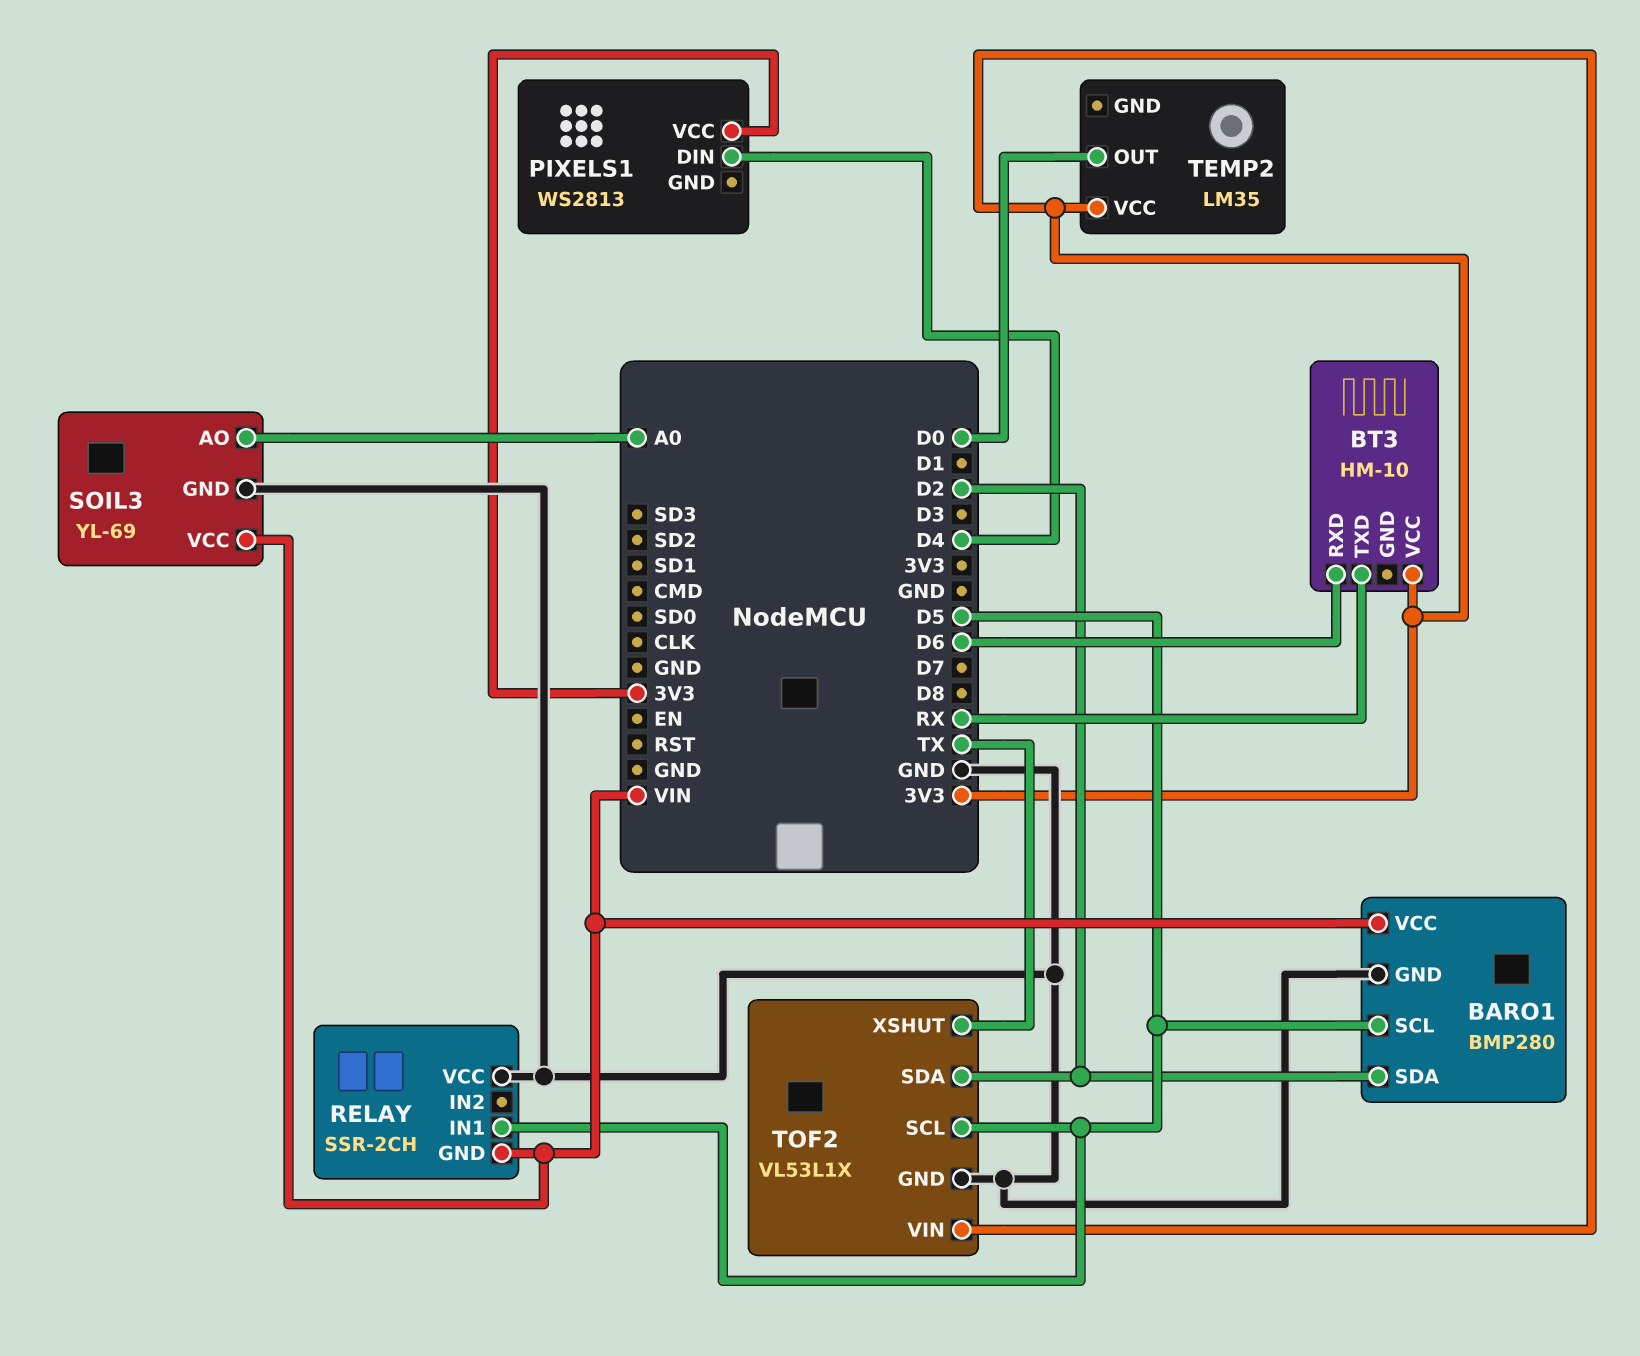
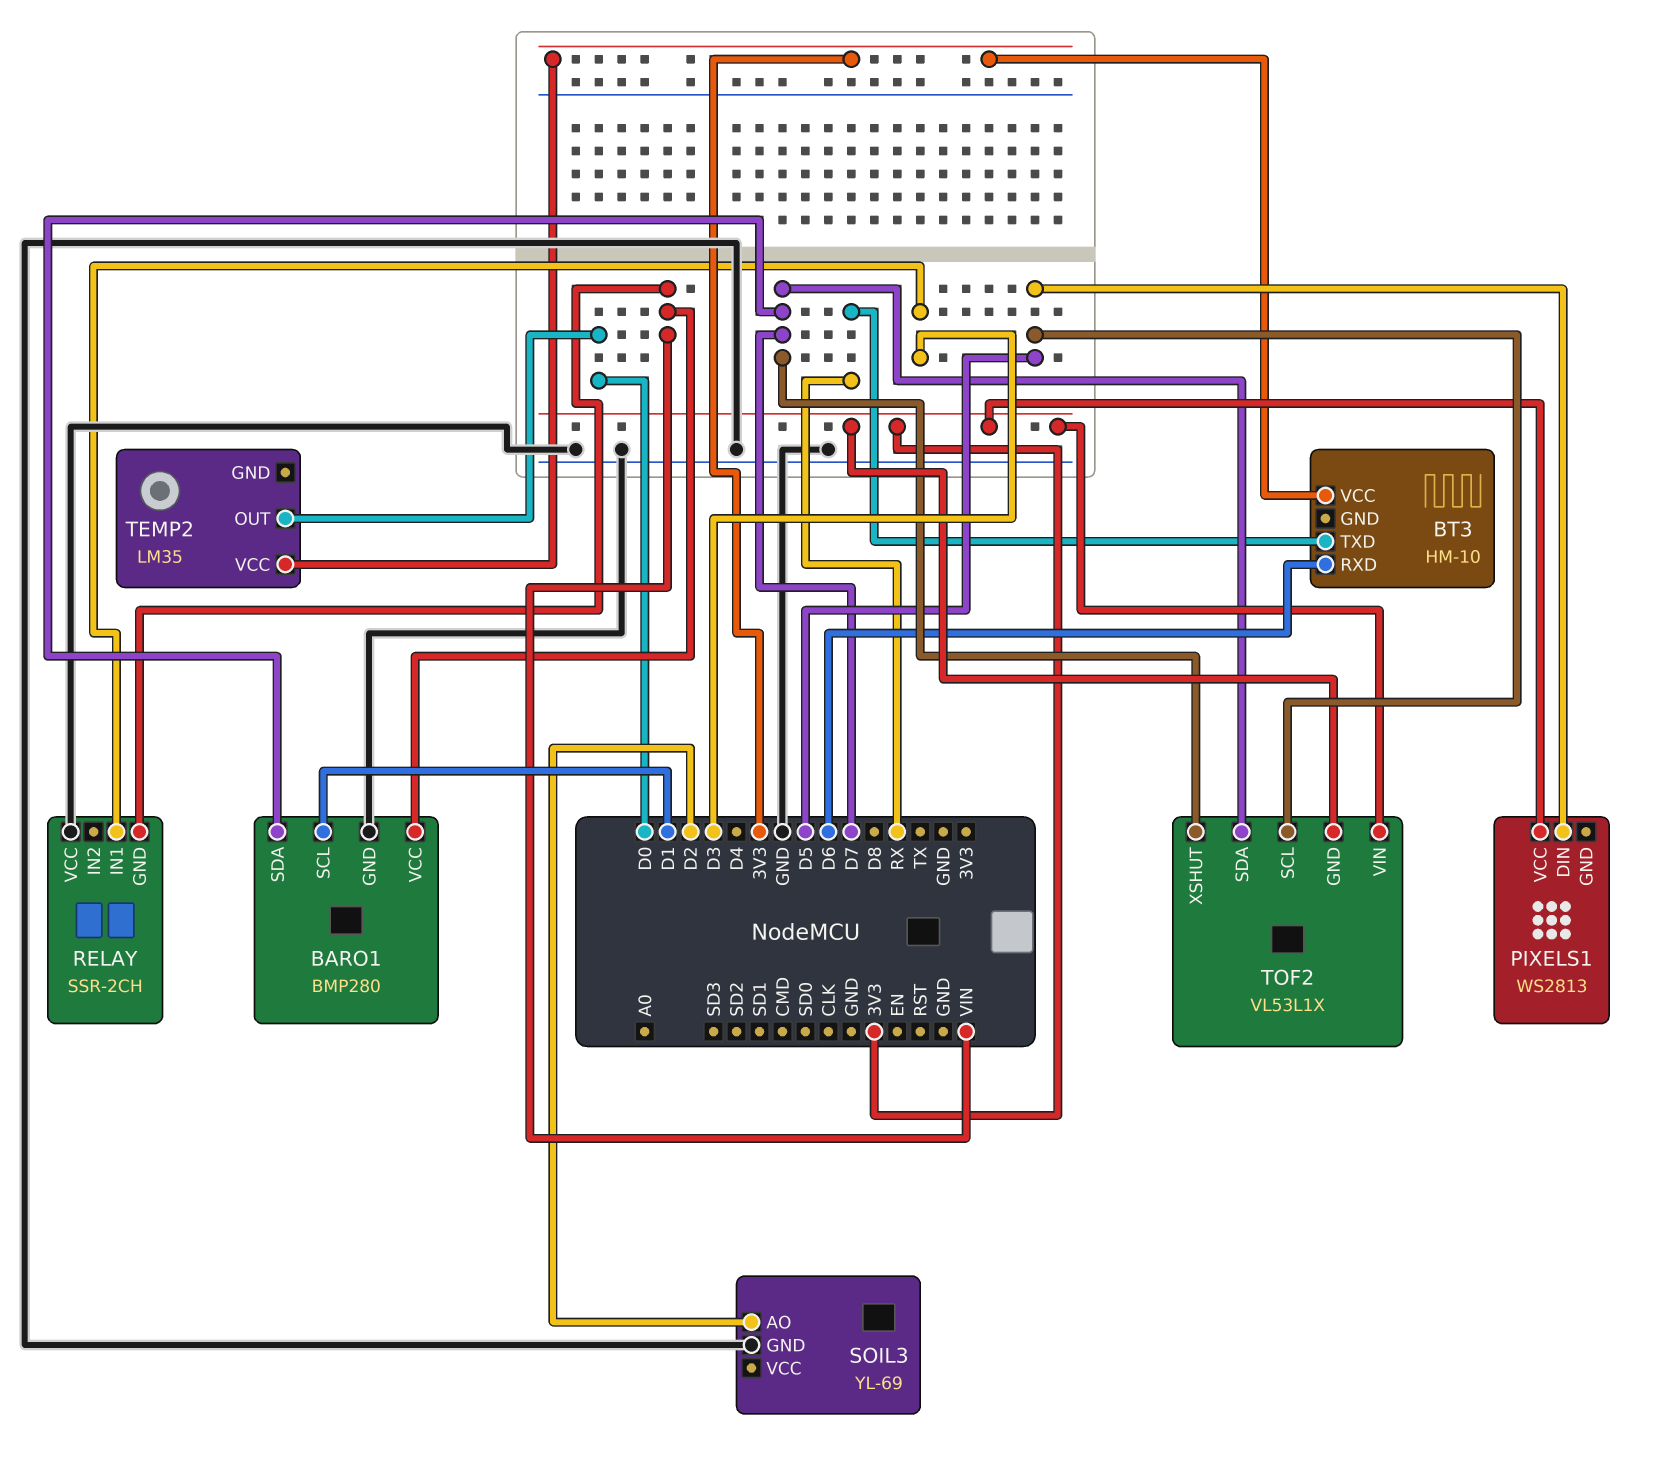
BARO1 pin SCL: D5 -> D1
BARO1 pin SDA: D2 -> D7
PIXELS1 pin DIN: D4 -> D5
RELAY pin IN1: D5 -> D3
SOIL3 pin AO: A0 -> D2
SOIL3 pin VCC: VIN -> none
TOF2 pin GND: GND -> 3V3
TOF2 pin SDA: D2 -> D7
TOF2 pin XSHUT: TX -> D7

